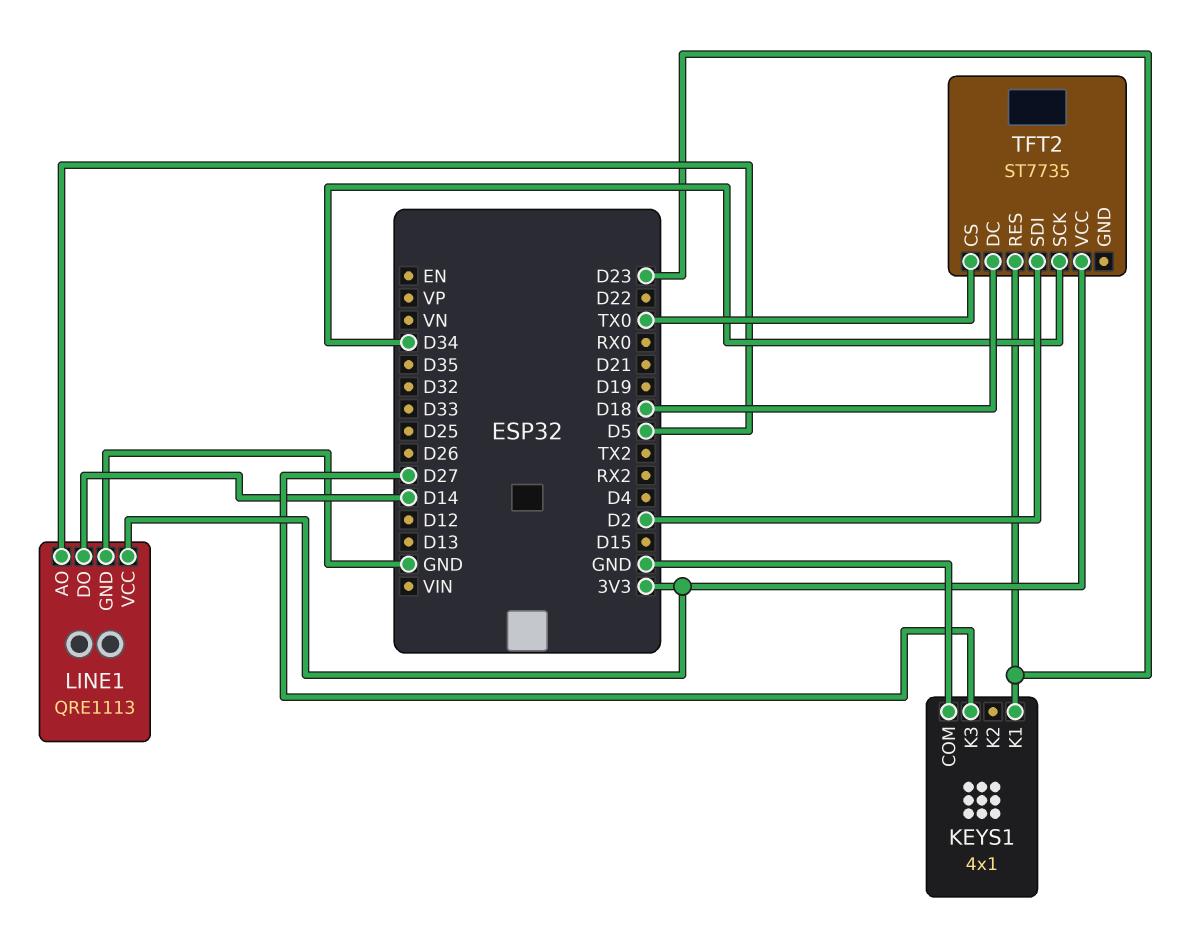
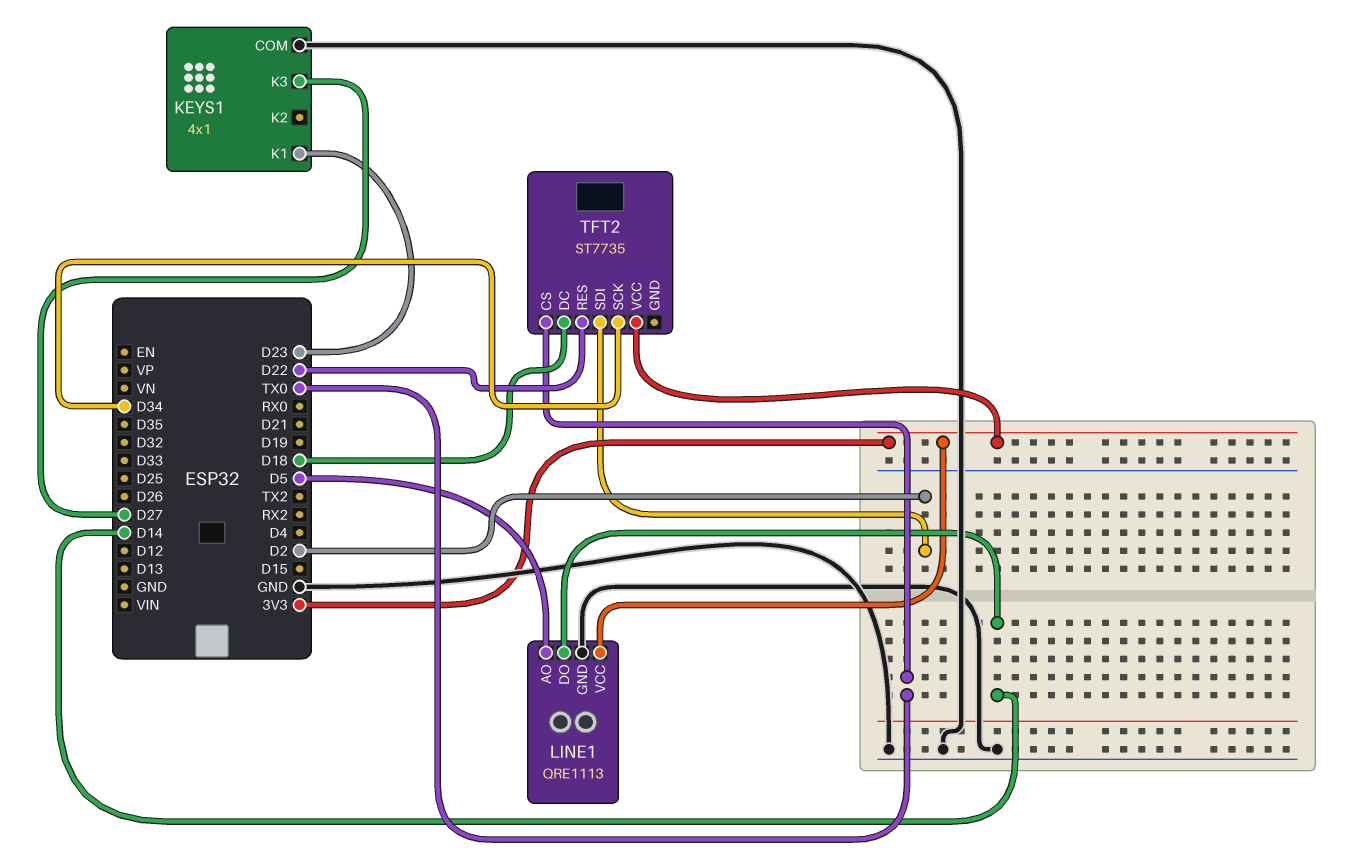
TFT2 pin RES: D23 -> D22

